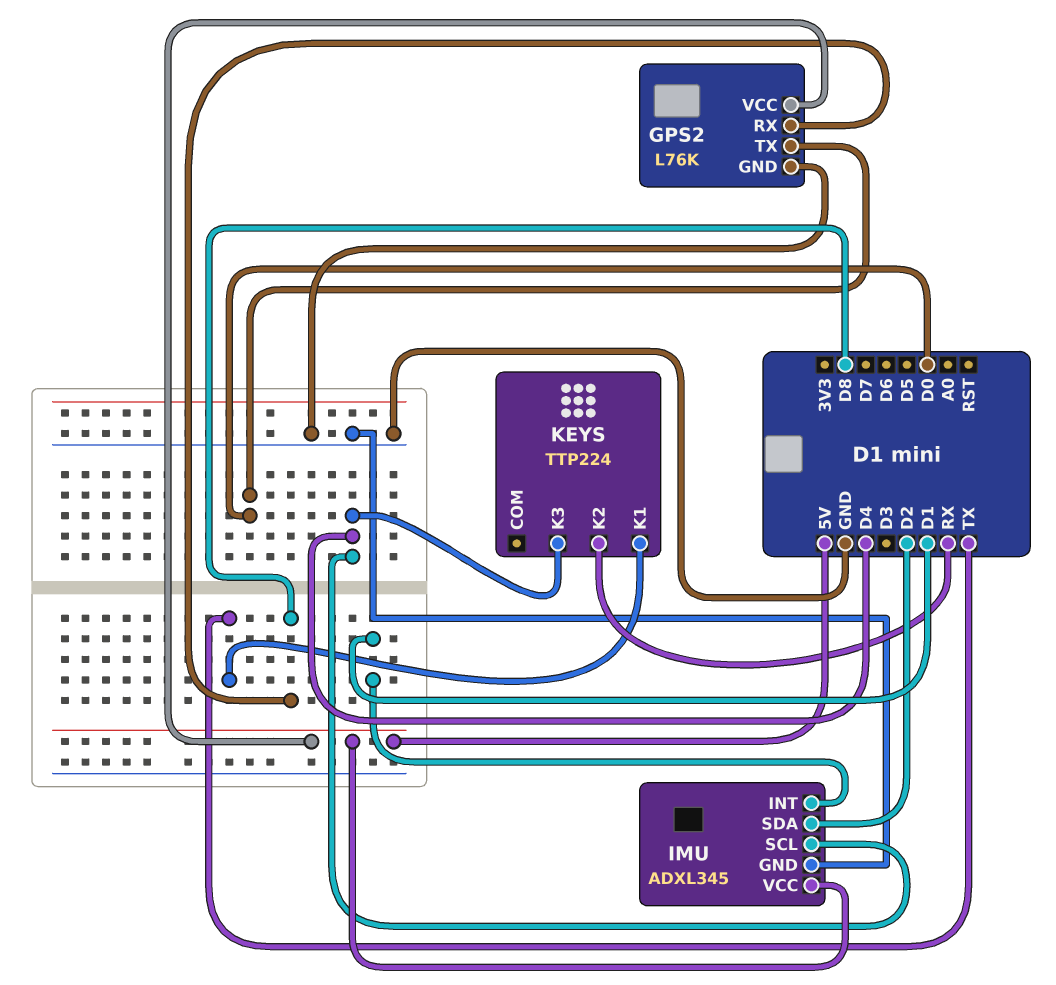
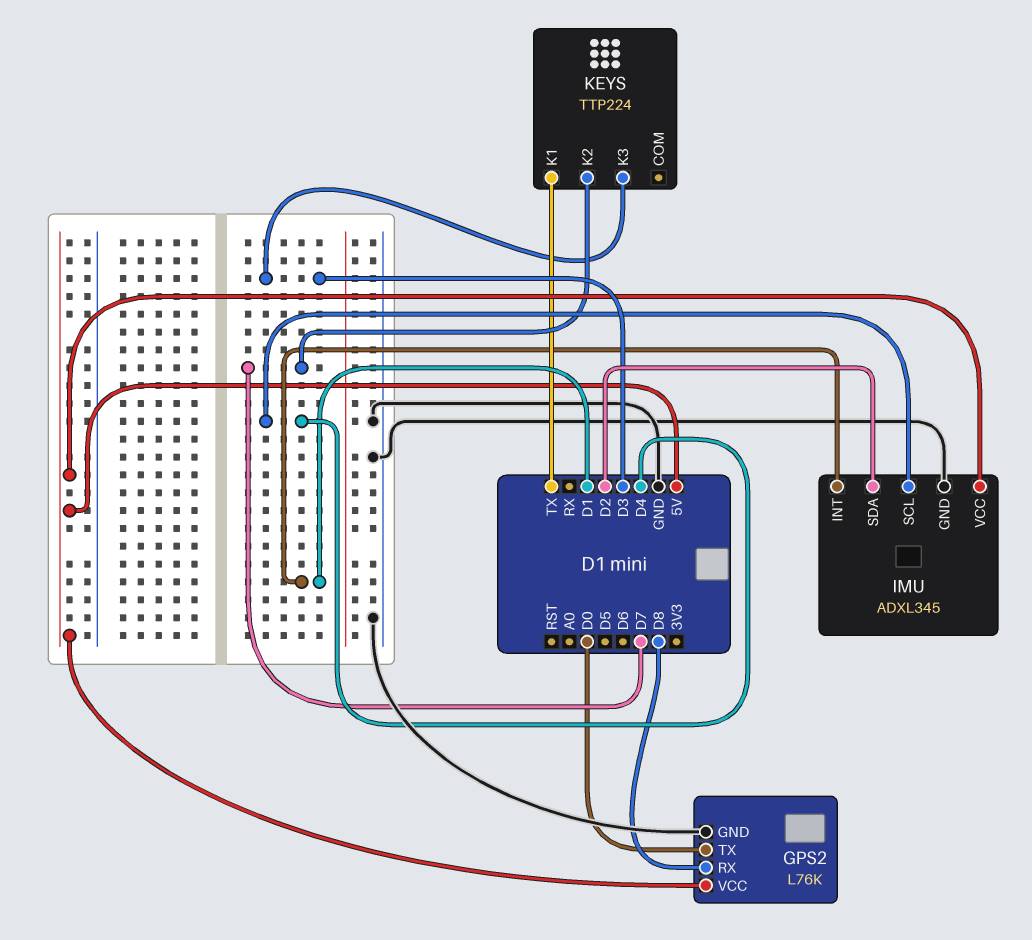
KEYS pin K2: RX -> D7
KEYS pin K3: D4 -> D3

